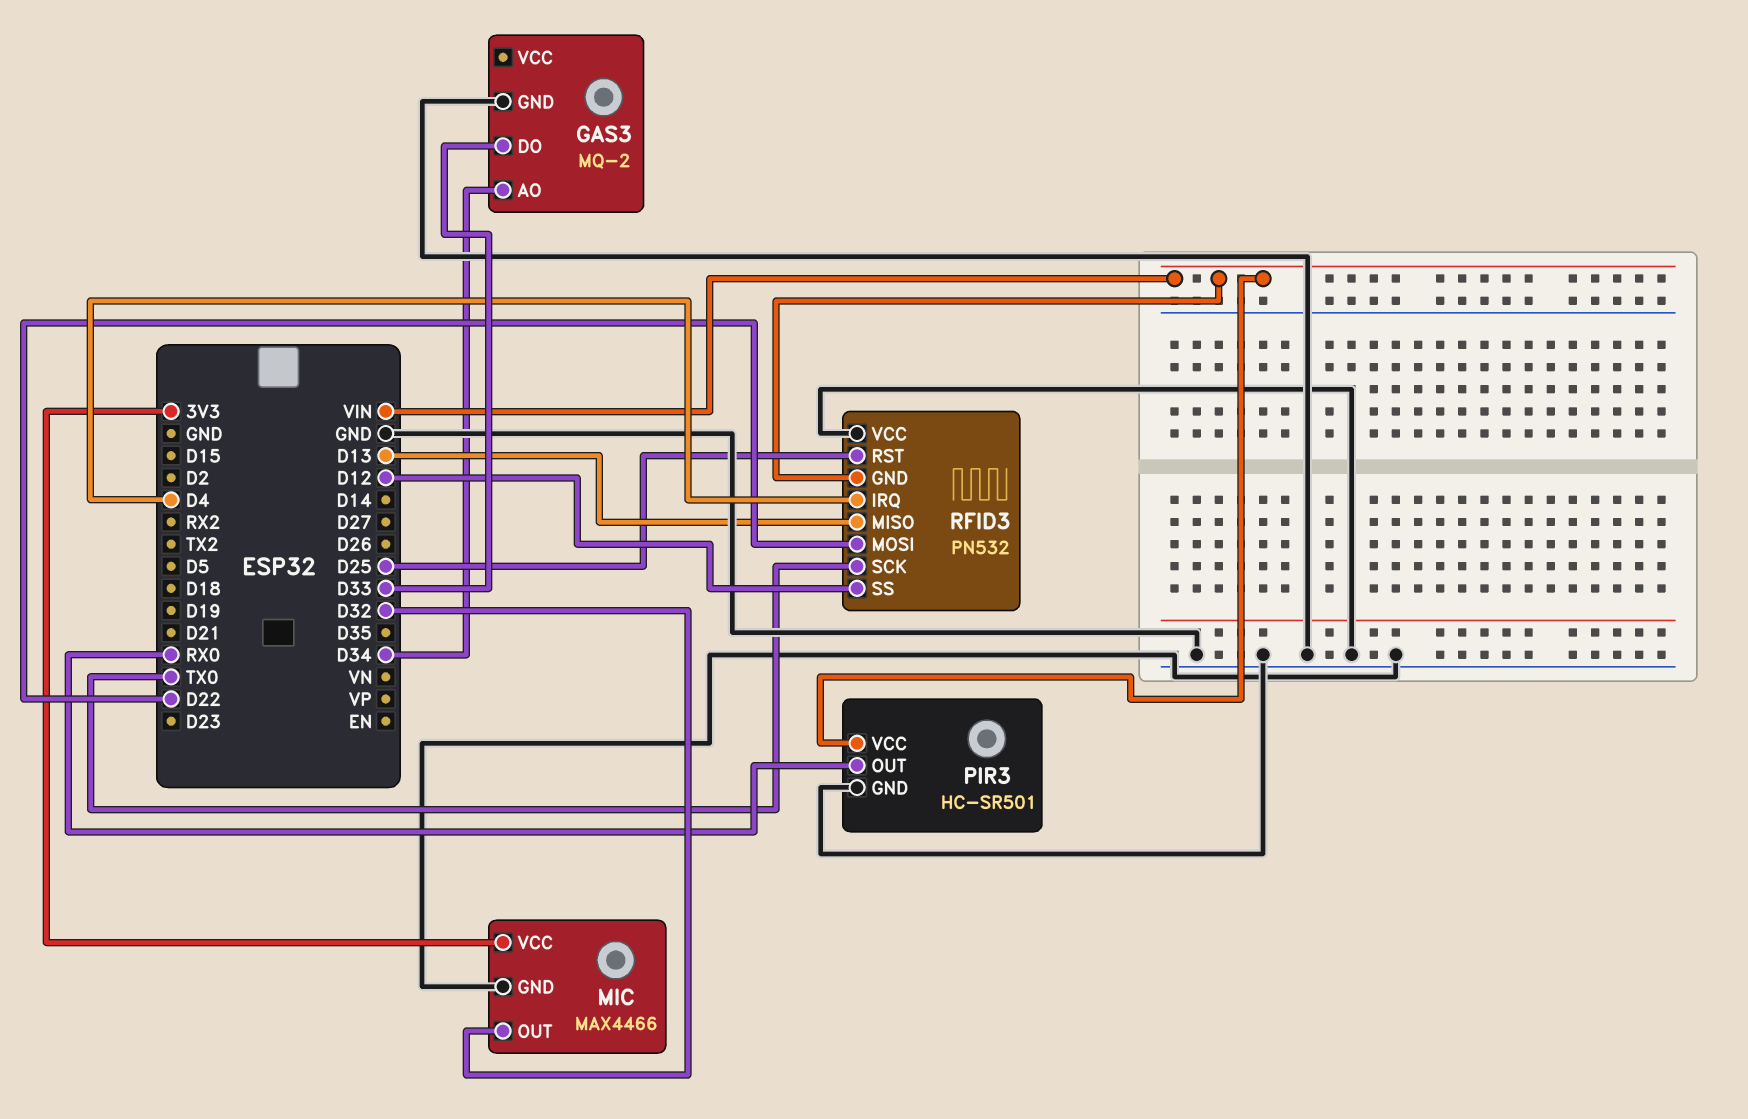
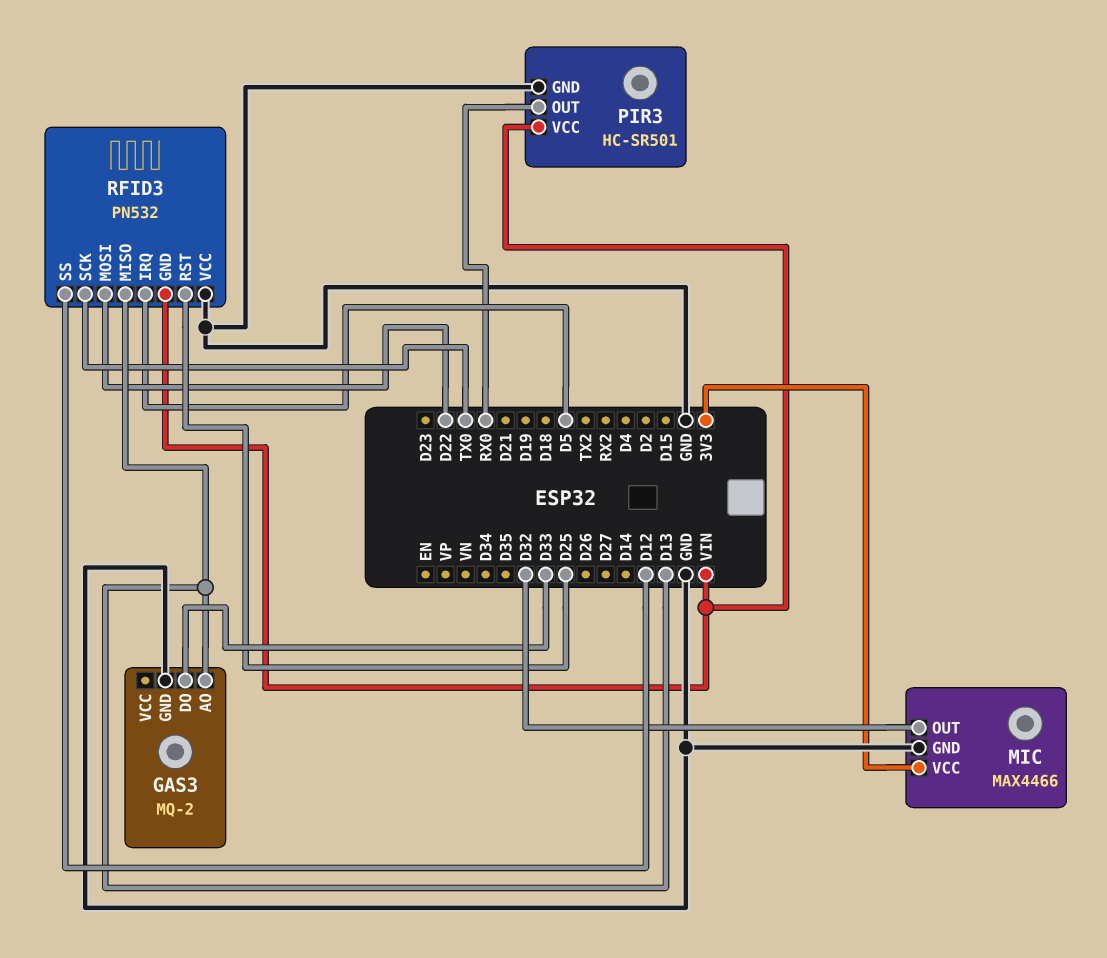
GAS3 pin AO: D34 -> D13
RFID3 pin IRQ: D4 -> D5

